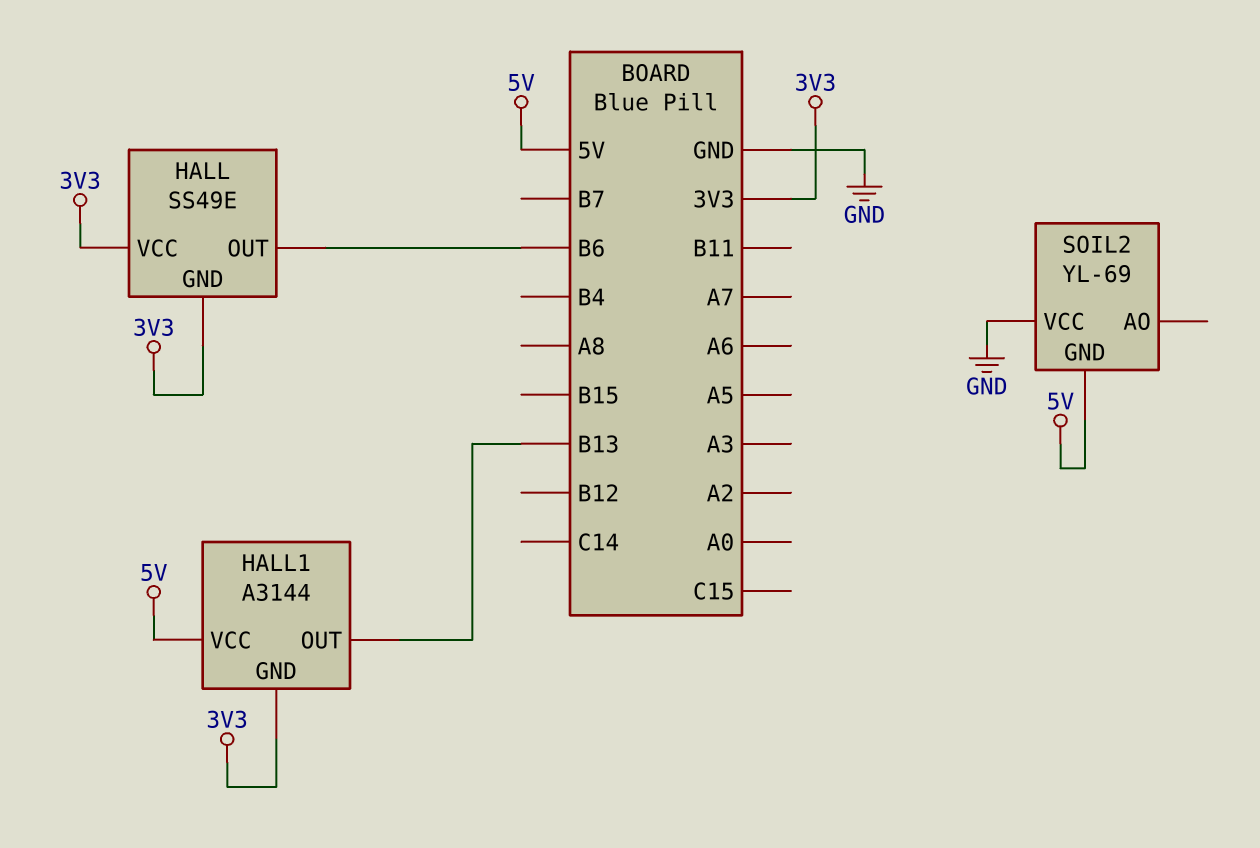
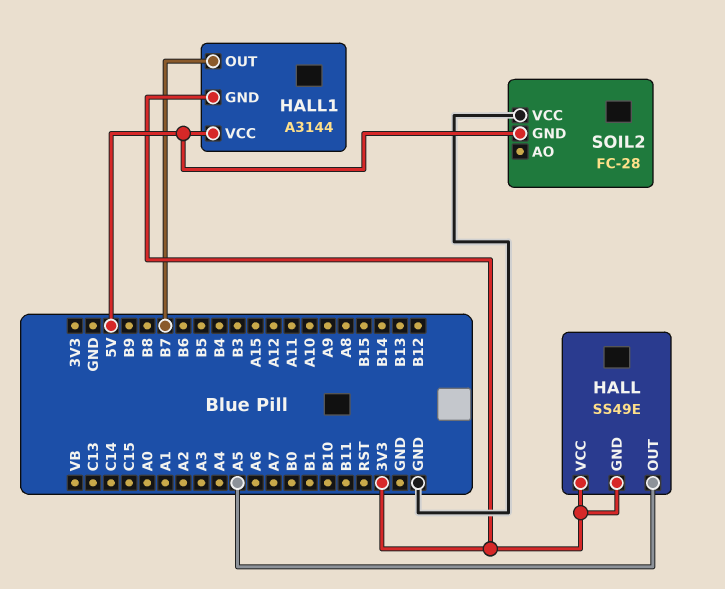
HALL pin OUT: B6 -> A5
HALL1 pin OUT: B13 -> B7
SOIL2: YL-69 -> FC-28

